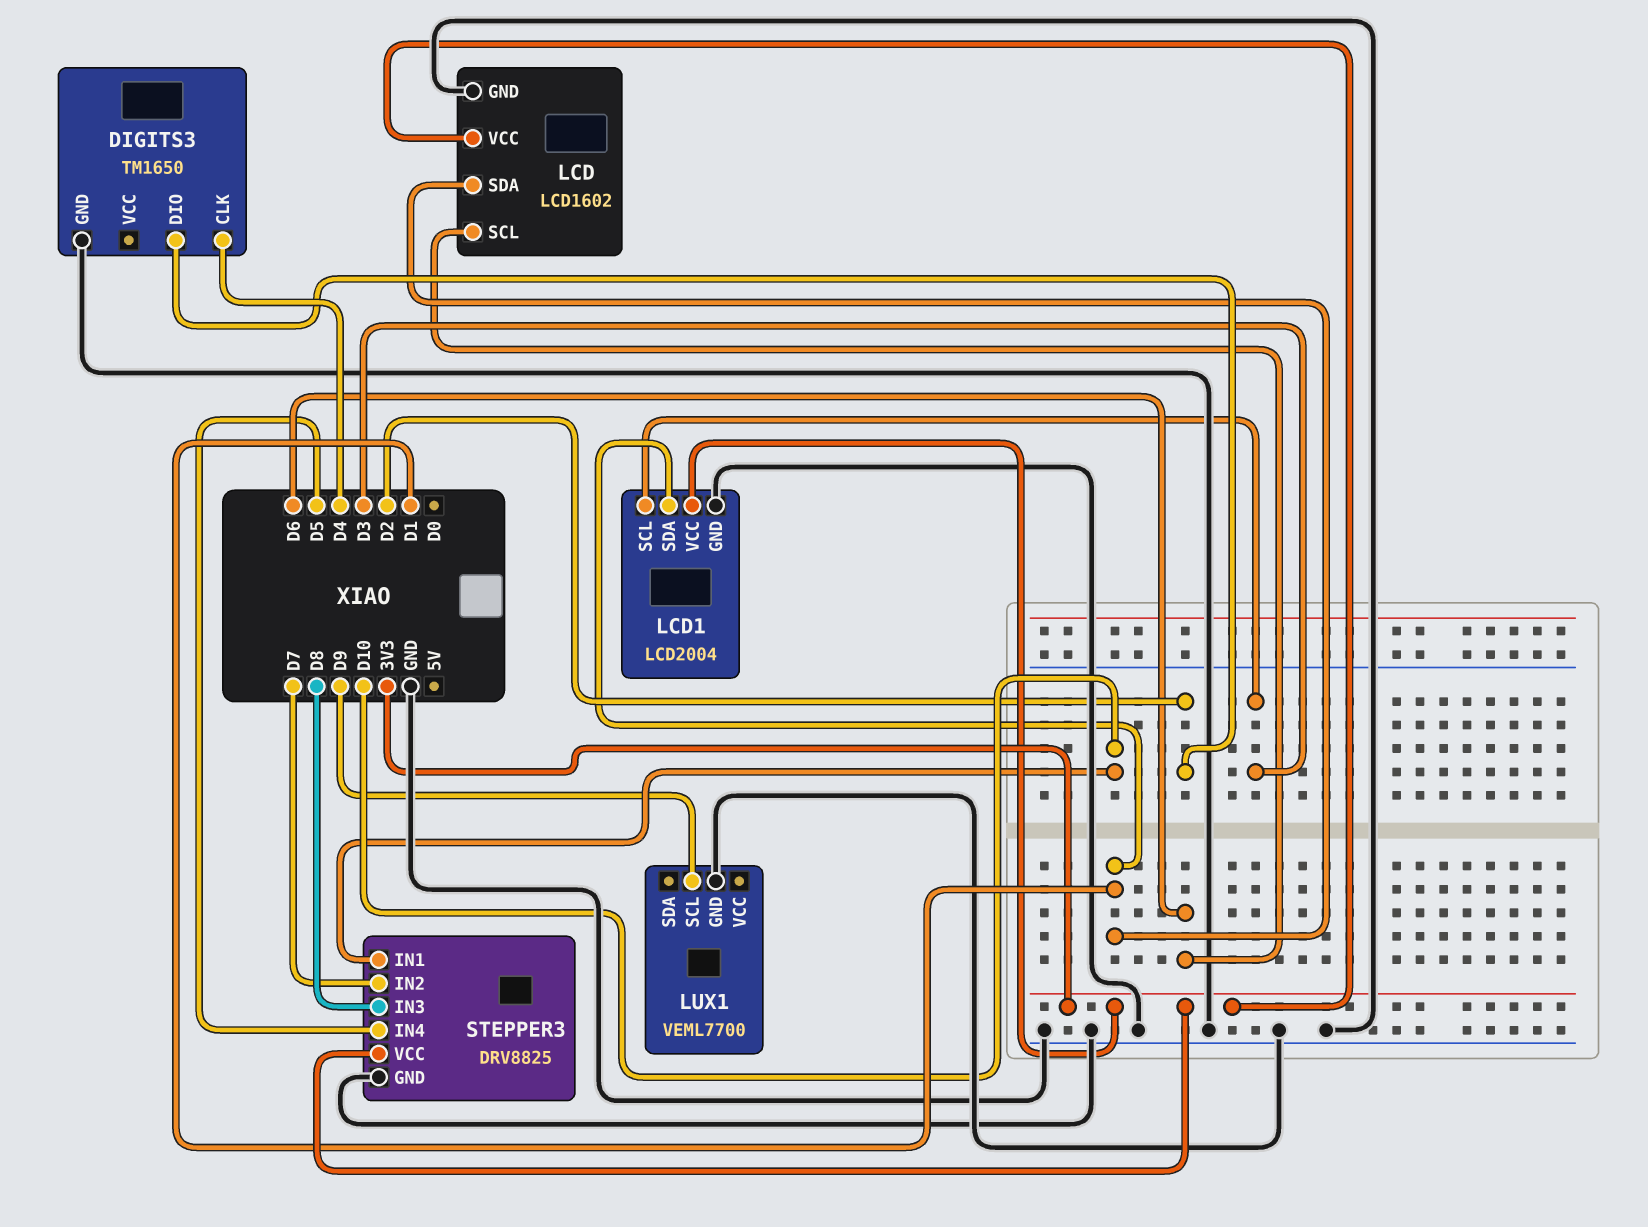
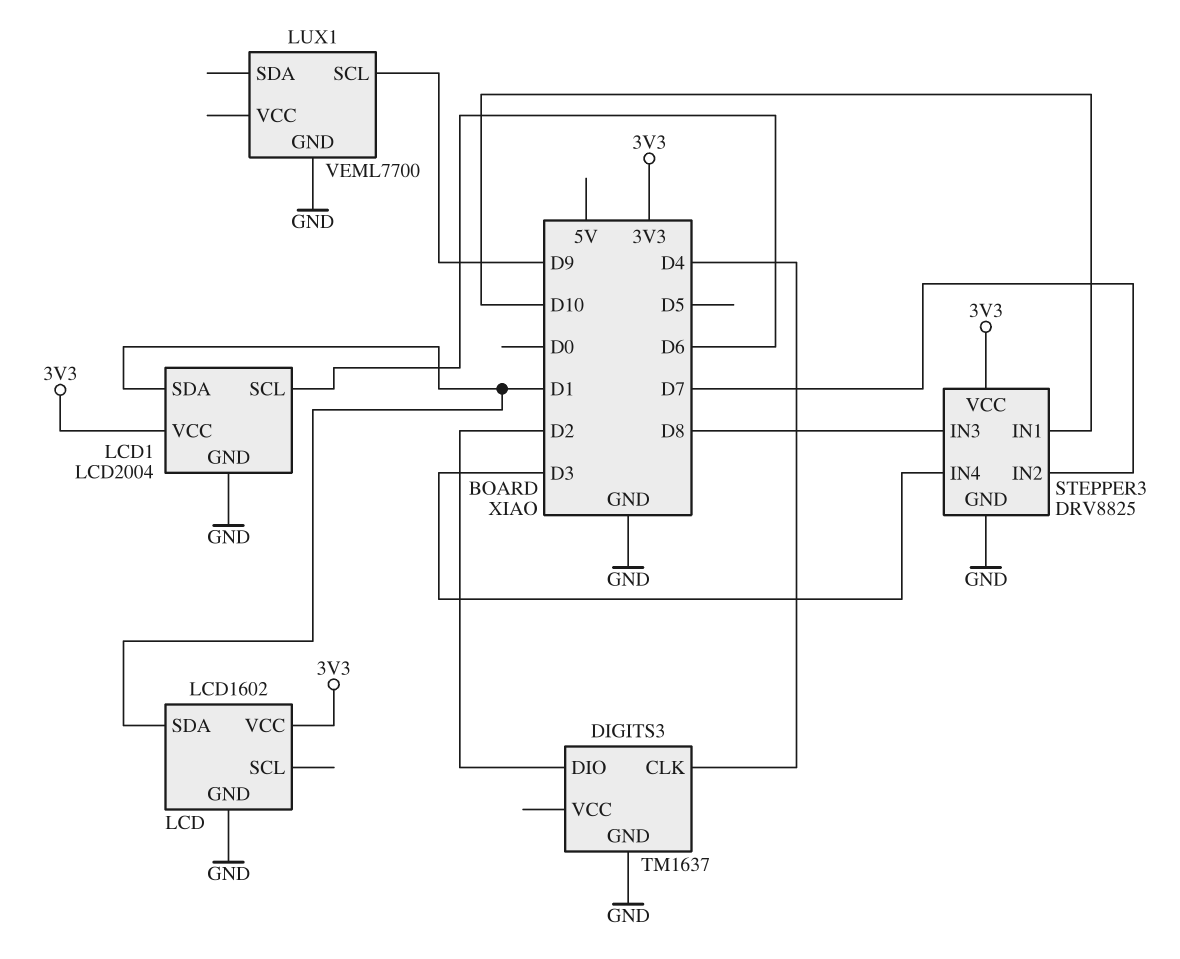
DIGITS3: TM1650 -> TM1637
LCD pin SCL: D6 -> none
LCD1 pin SCL: D3 -> D6
STEPPER3 pin IN4: D5 -> D3

